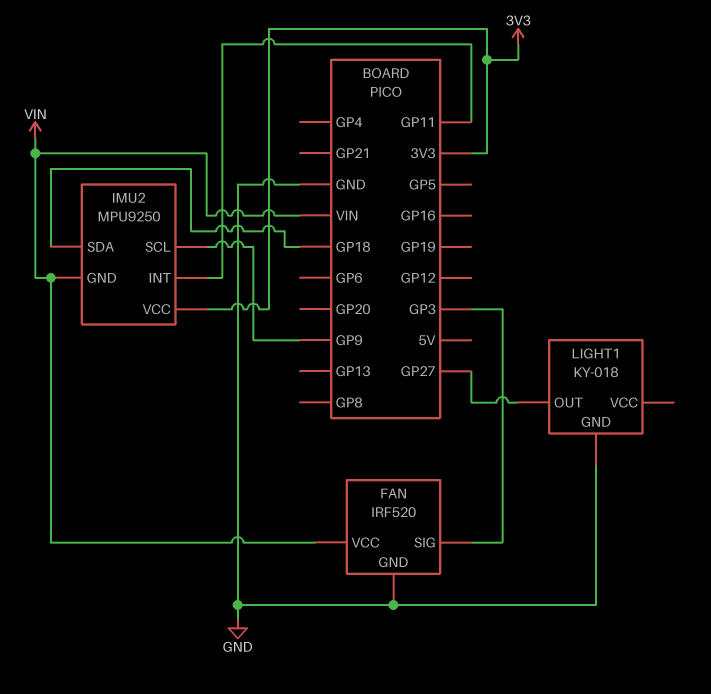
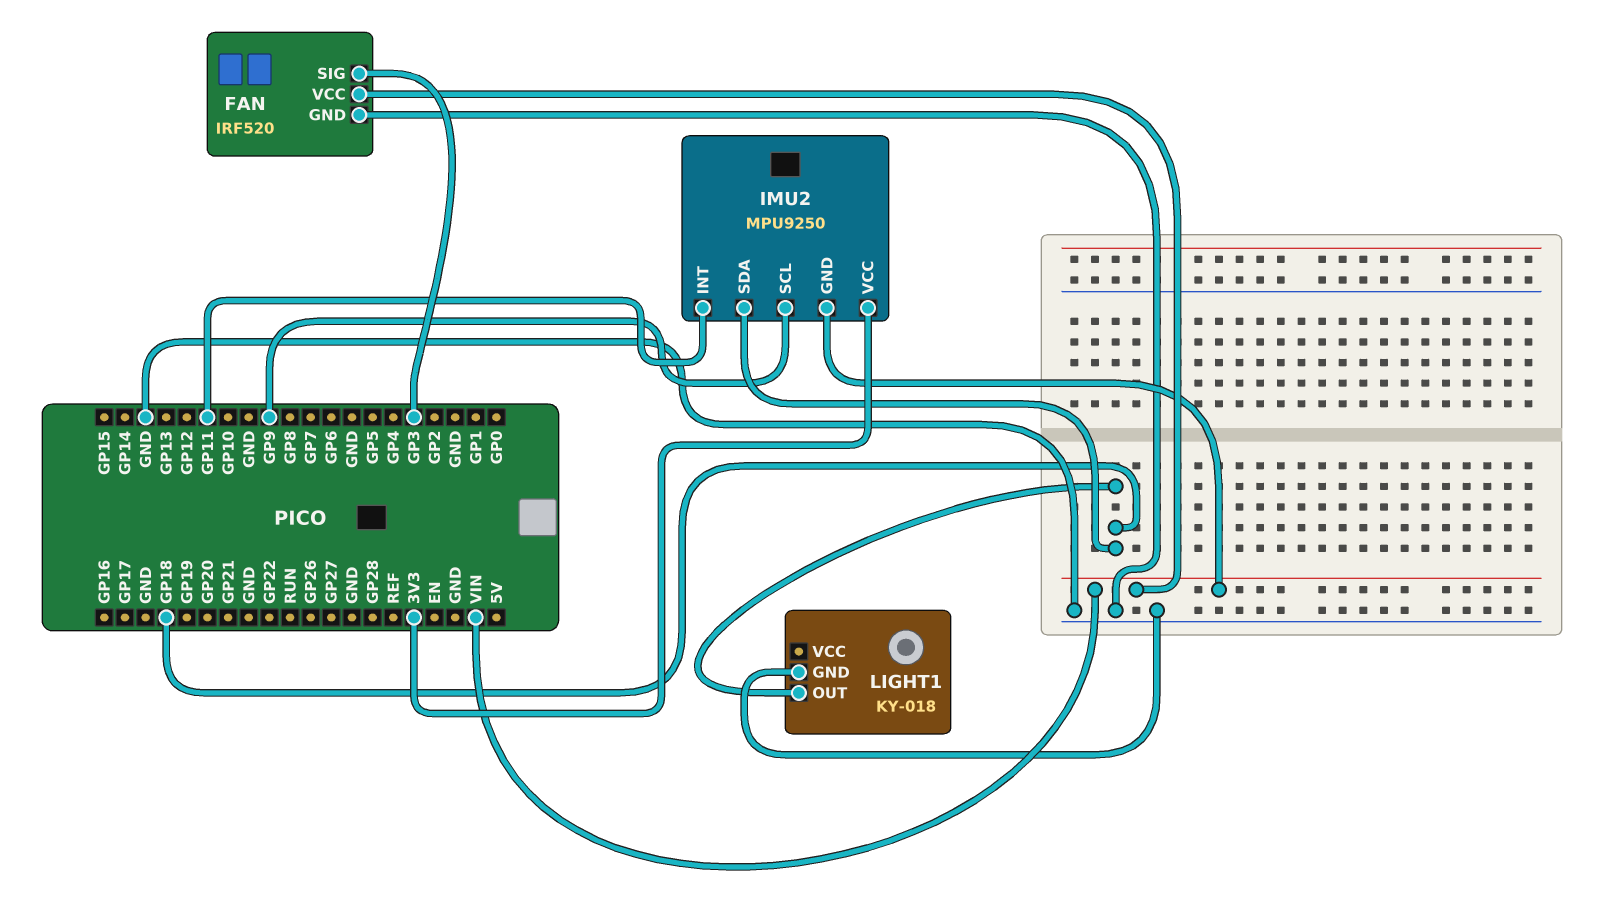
LIGHT1 pin OUT: GP27 -> GP18

